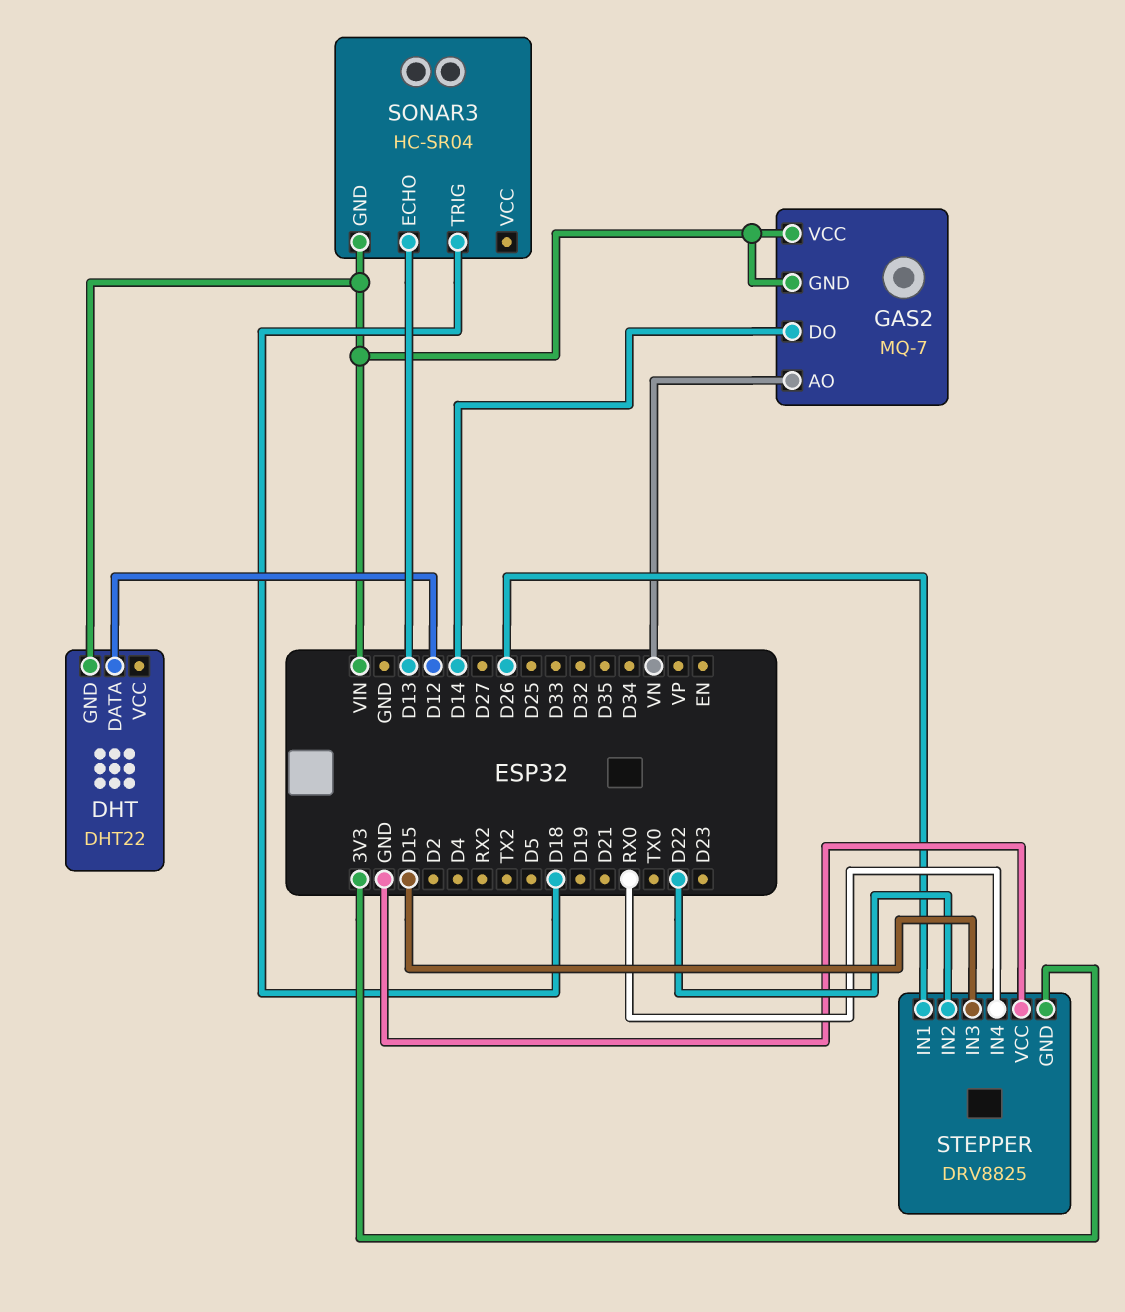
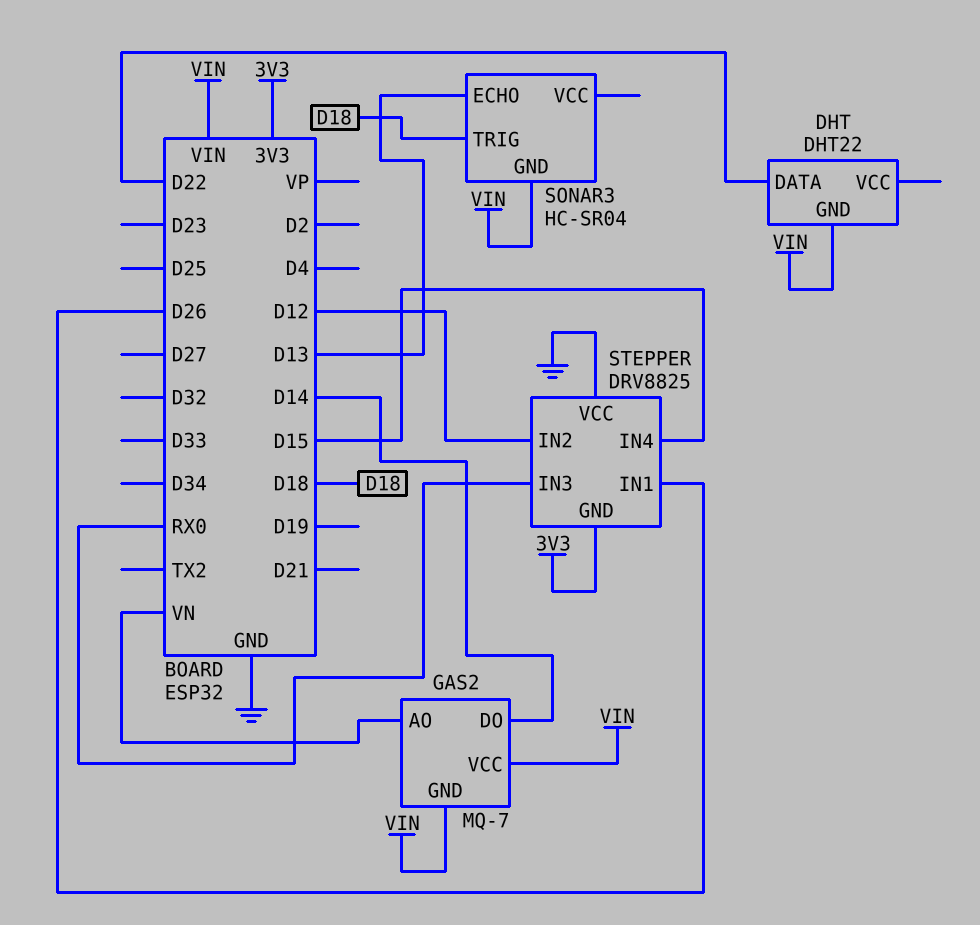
DHT pin DATA: D12 -> D22
STEPPER pin IN2: D22 -> D12
STEPPER pin IN3: D15 -> RX0
STEPPER pin IN4: RX0 -> D15

